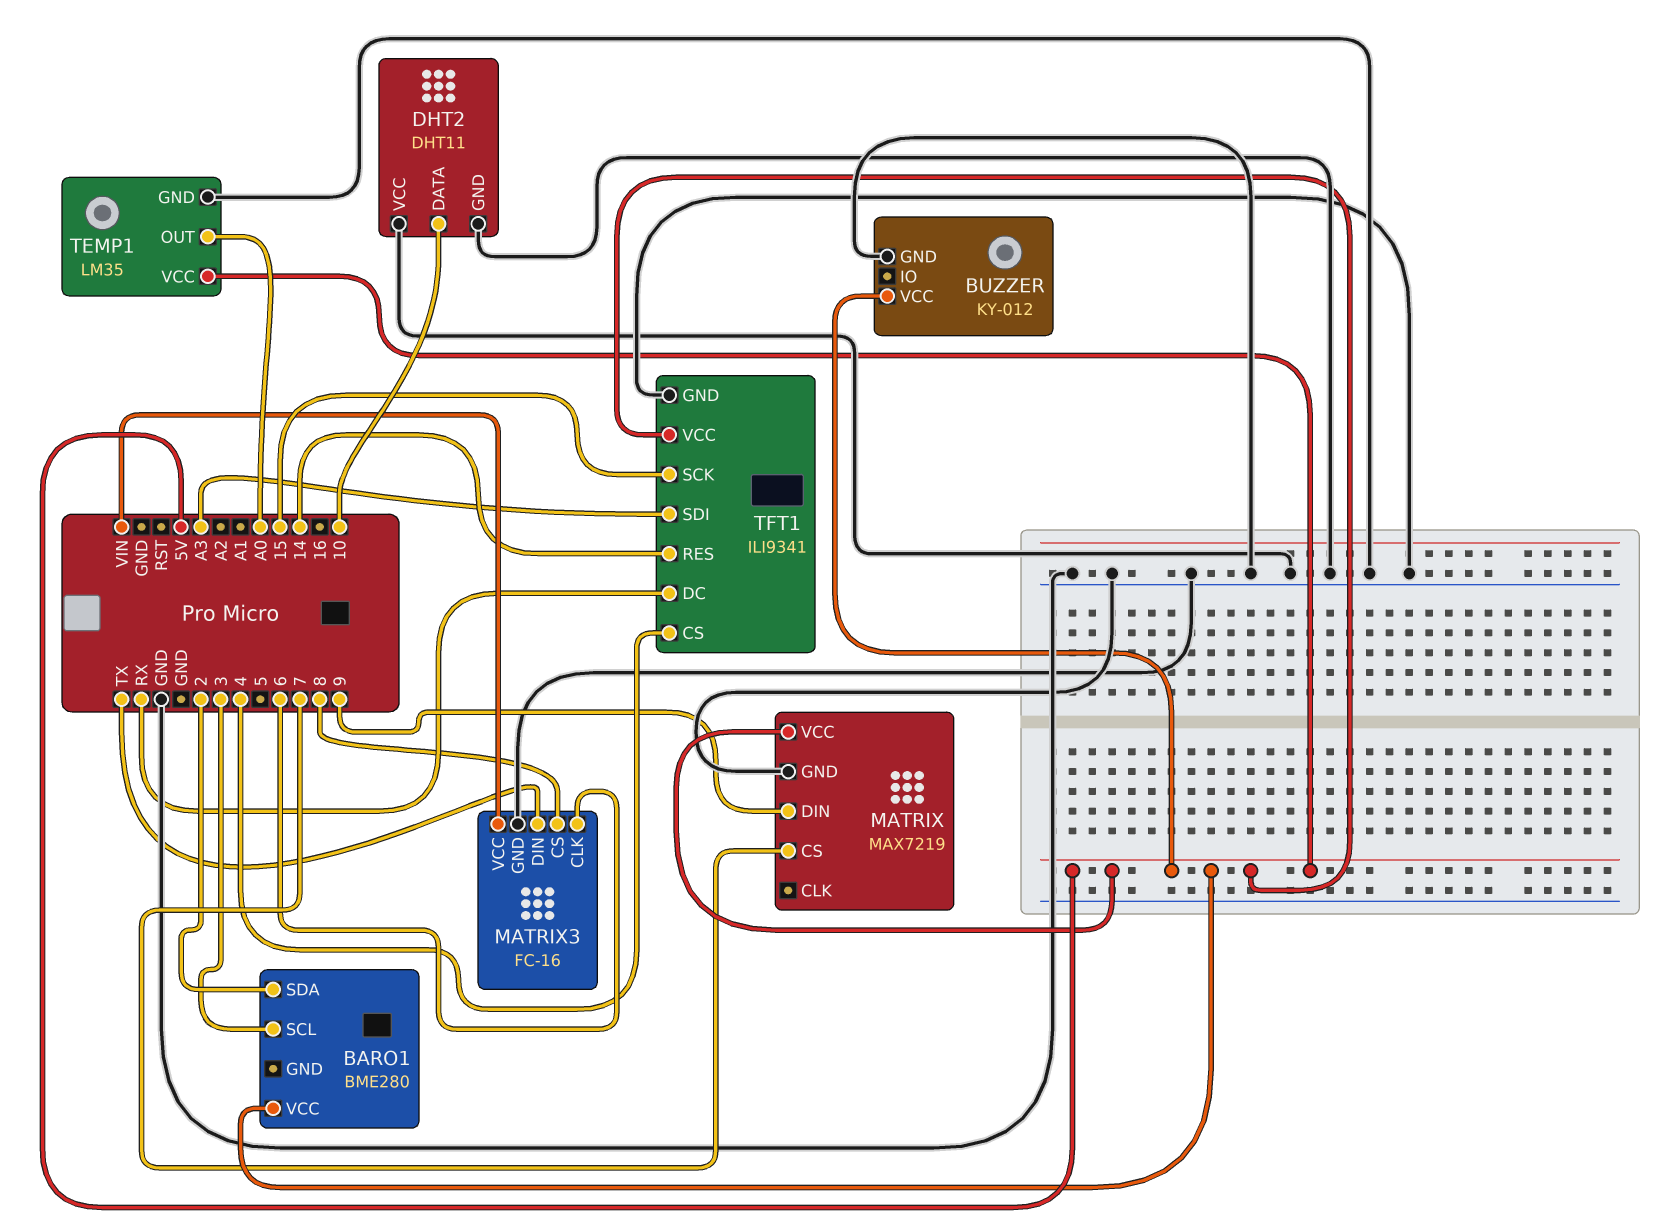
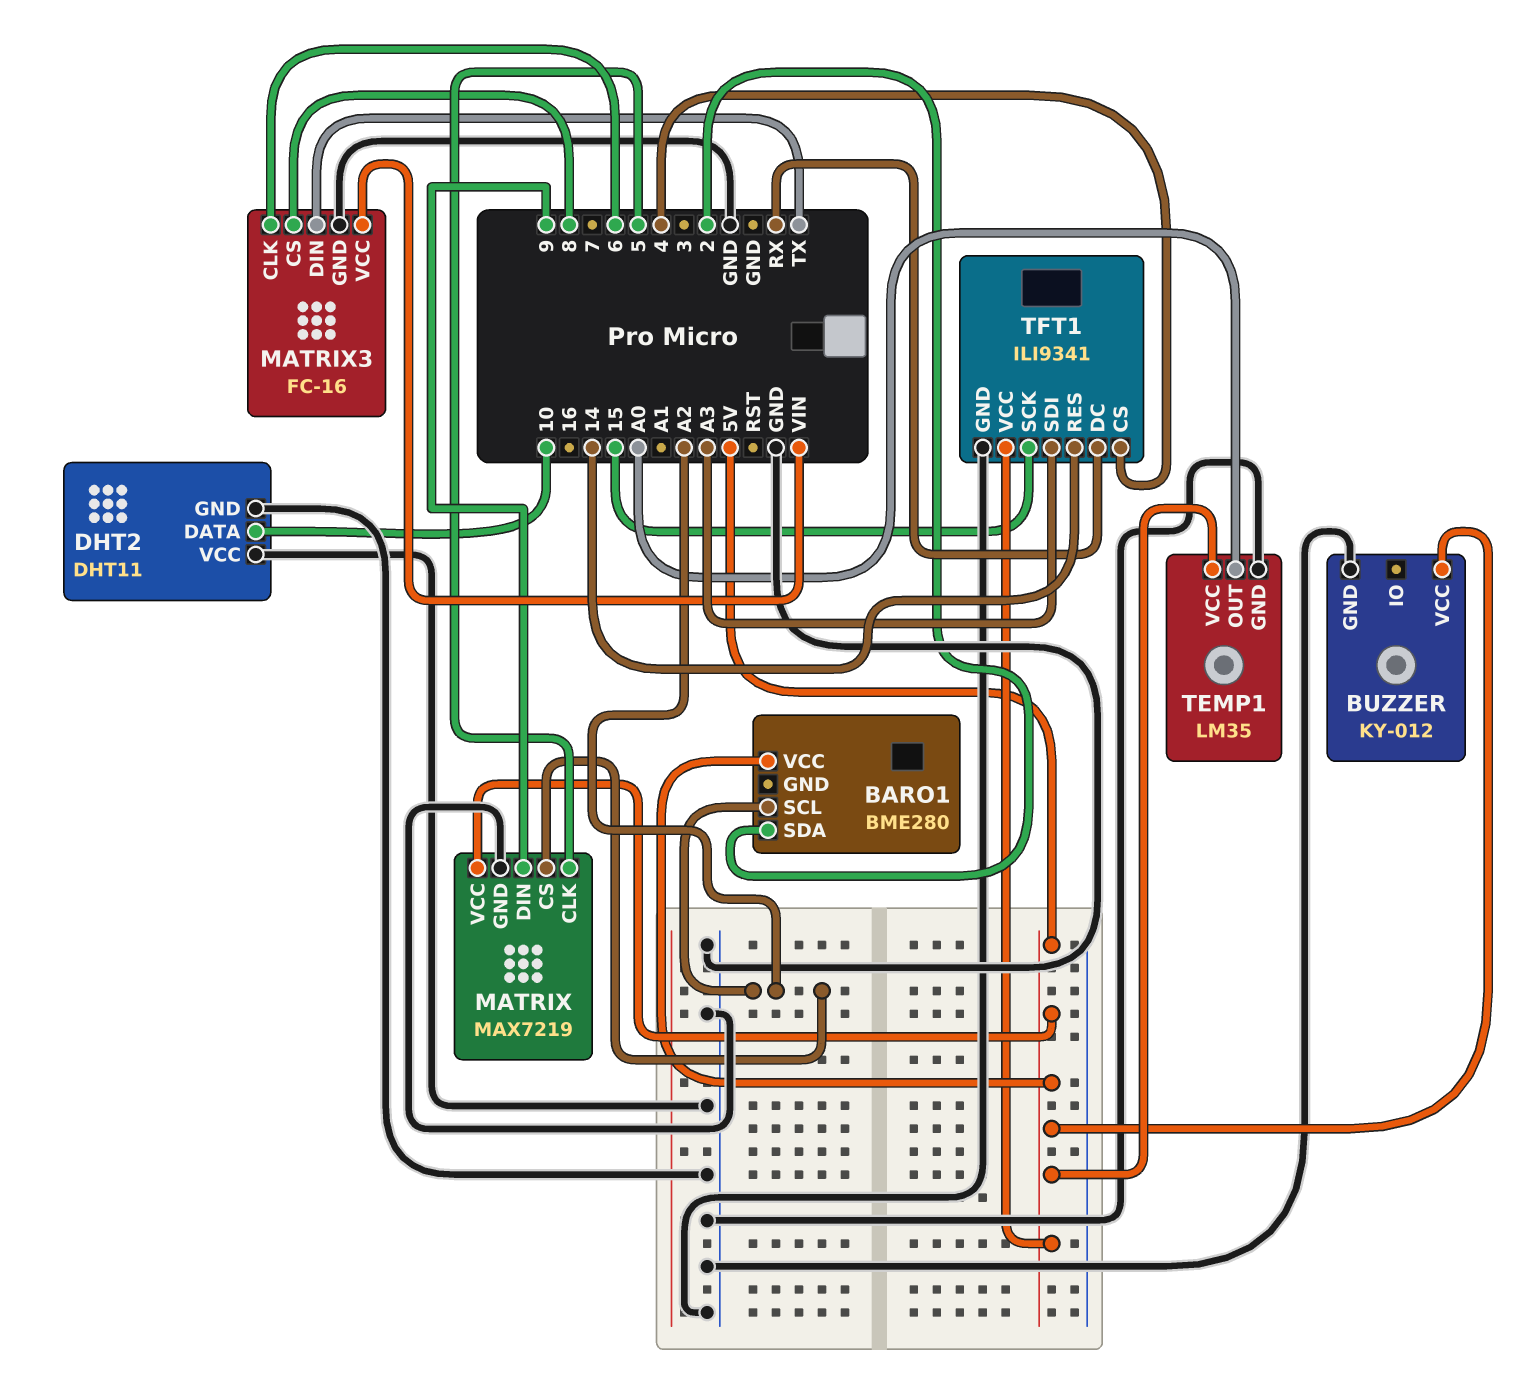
BARO1 pin SCL: 3 -> A2
MATRIX pin CLK: none -> 5
MATRIX pin CS: 7 -> A2

